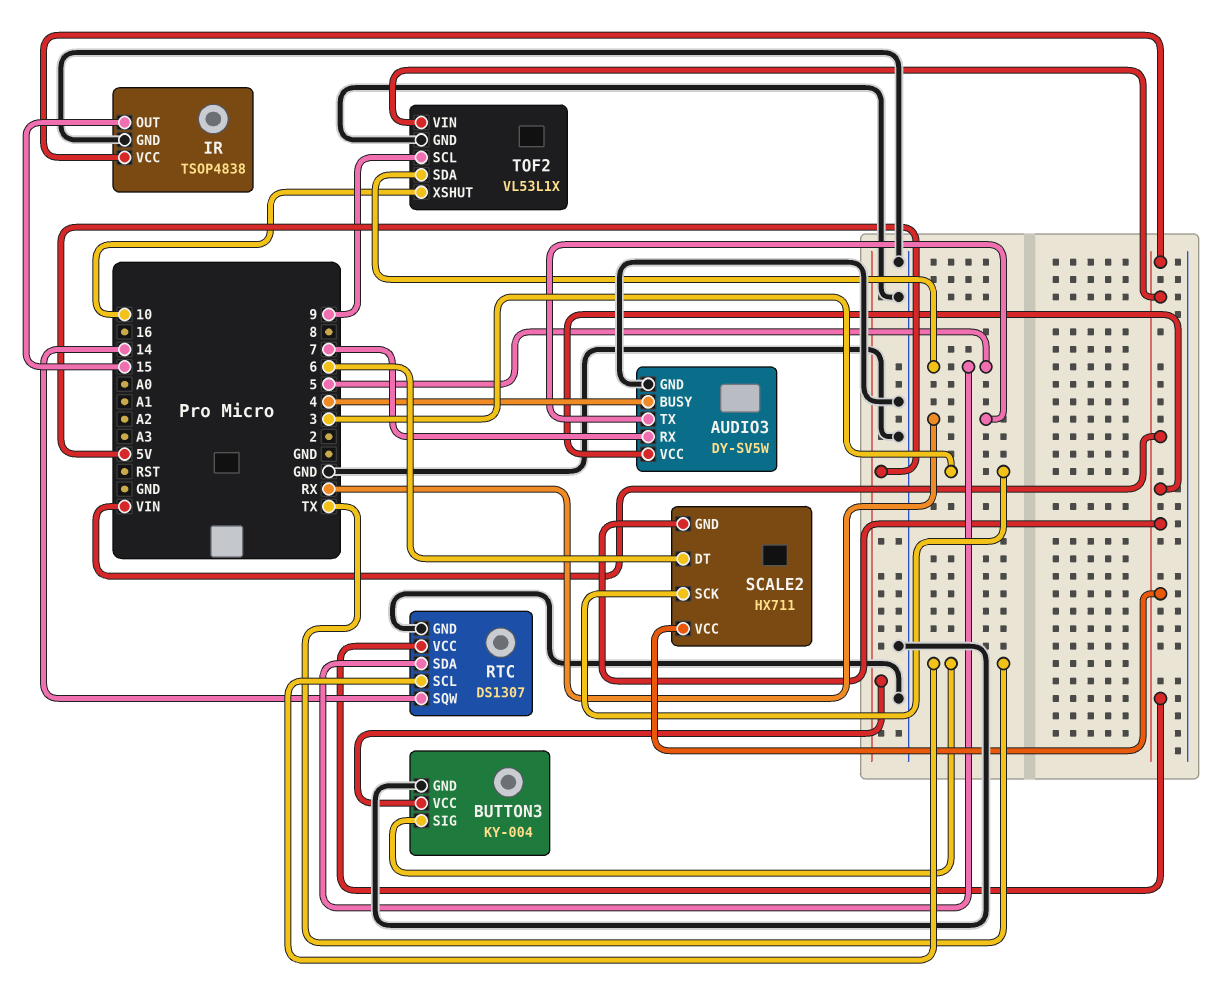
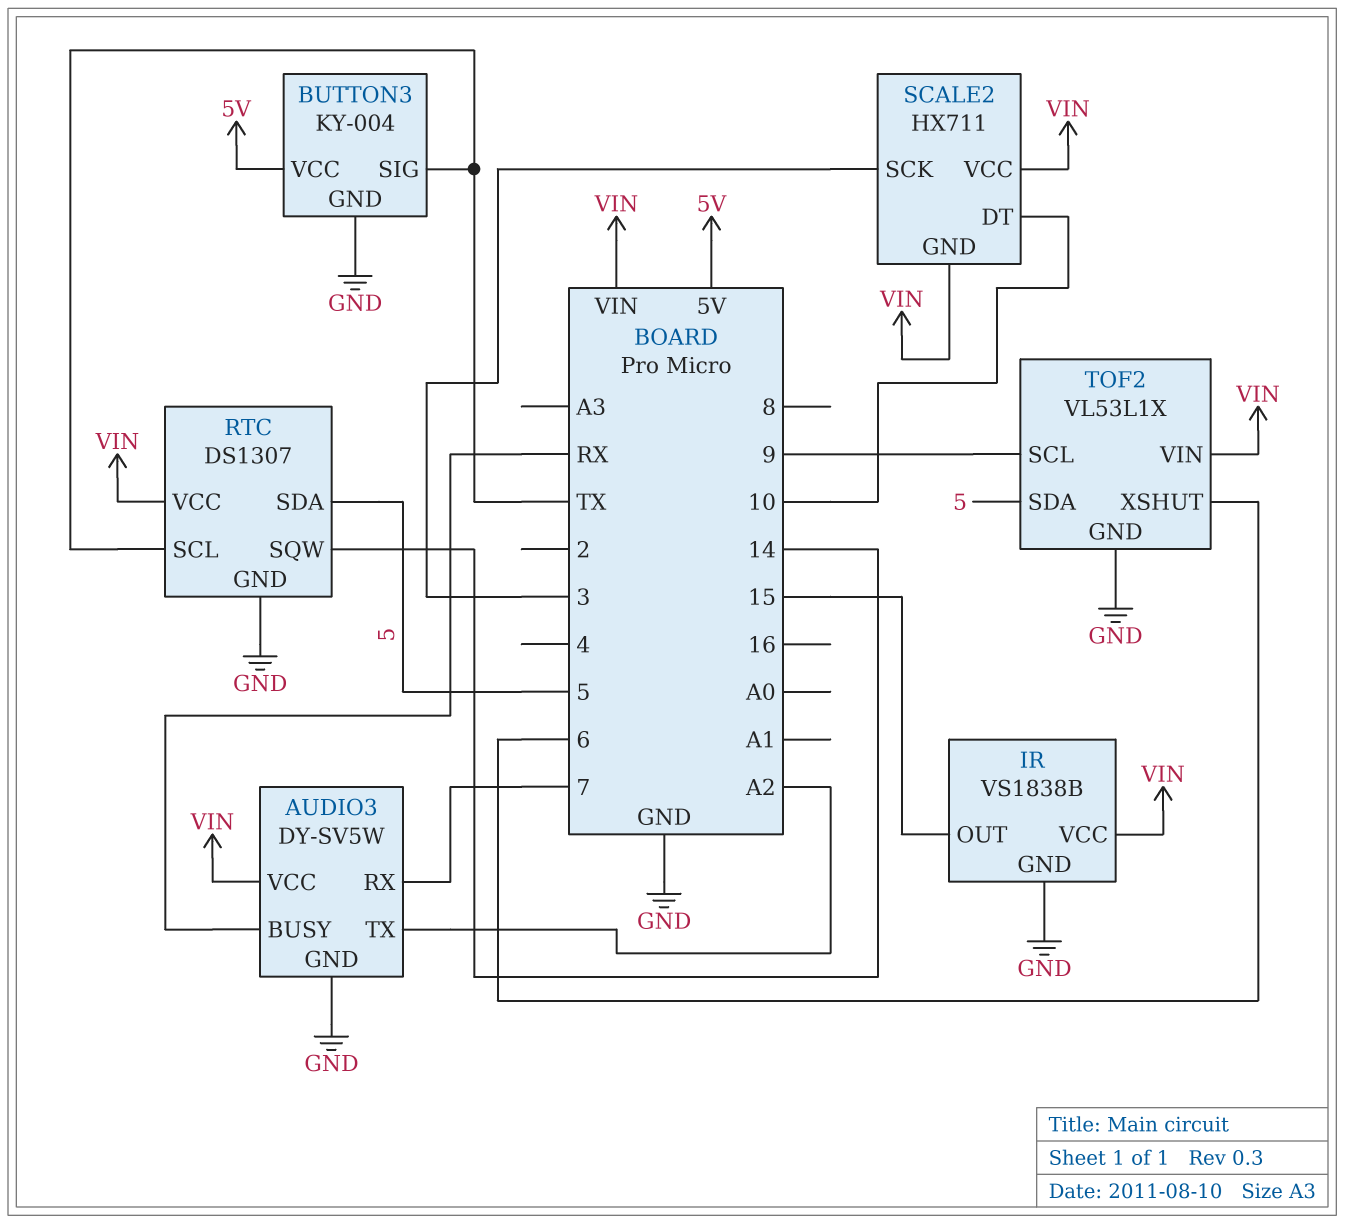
AUDIO3 pin BUSY: 4 -> RX
AUDIO3 pin TX: RX -> A2
IR: TSOP4838 -> VS1838B
SCALE2 pin DT: 6 -> 10
TOF2 pin XSHUT: 10 -> 6

